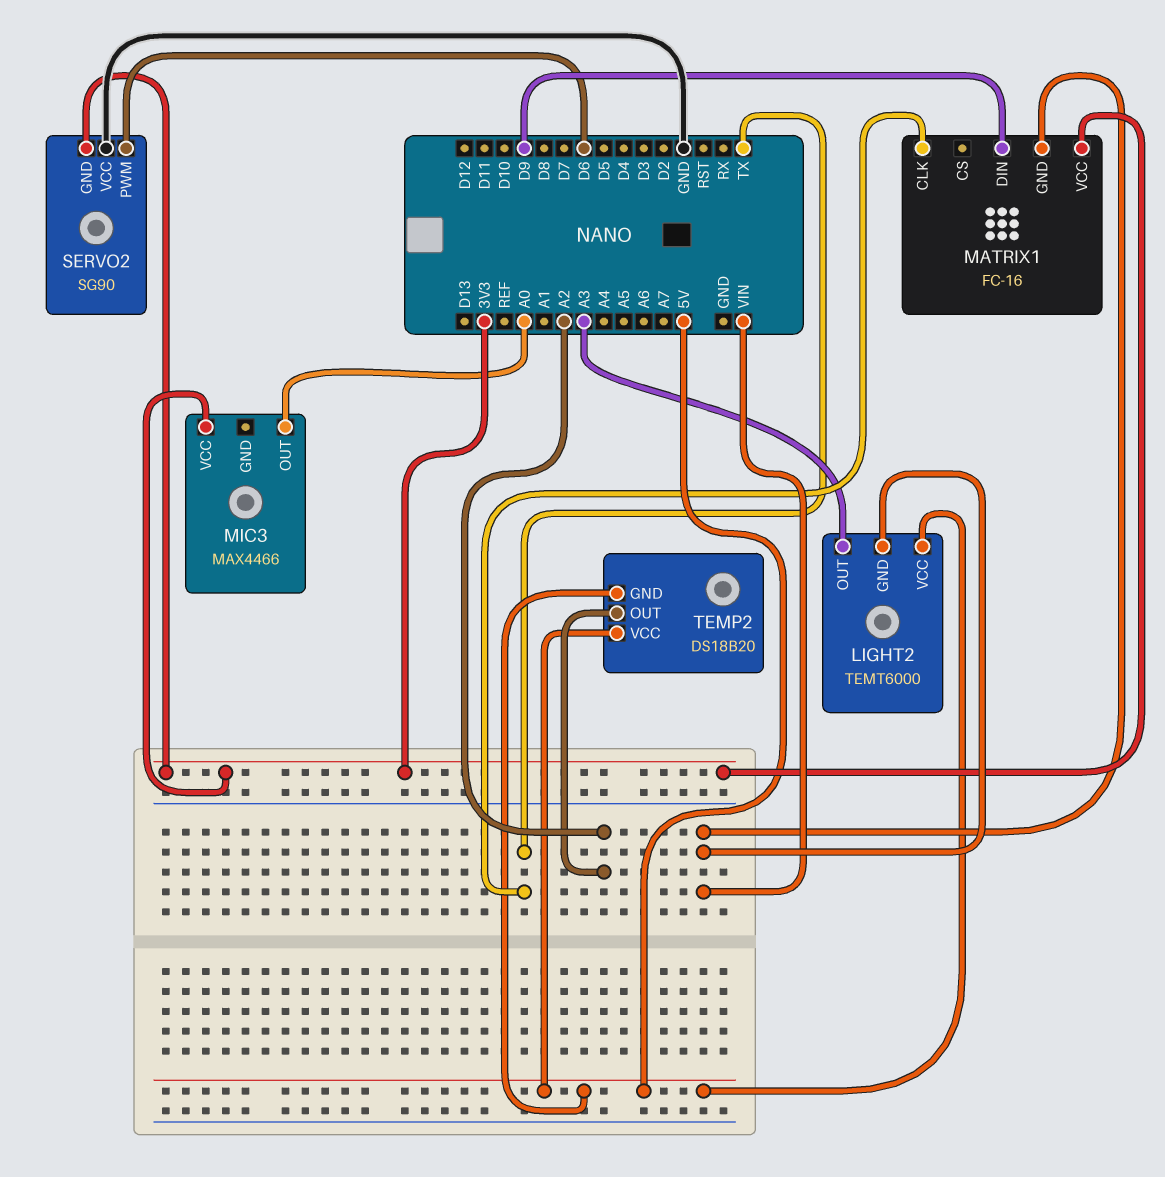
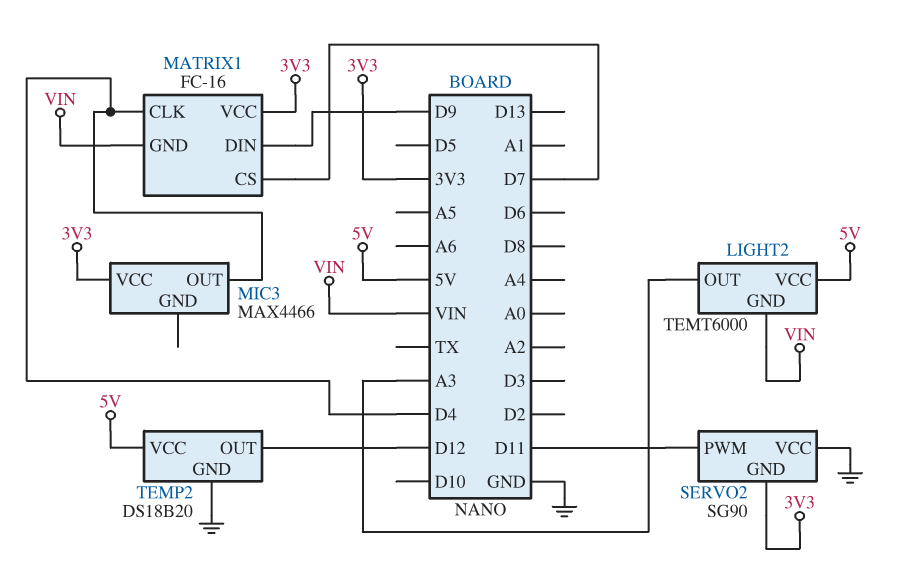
MATRIX1 pin CLK: TX -> D4
MATRIX1 pin CS: none -> D7
MIC3 pin OUT: A0 -> D4
SERVO2 pin PWM: D6 -> D11
TEMP2 pin GND: 5V -> GND
TEMP2 pin OUT: A2 -> D12

